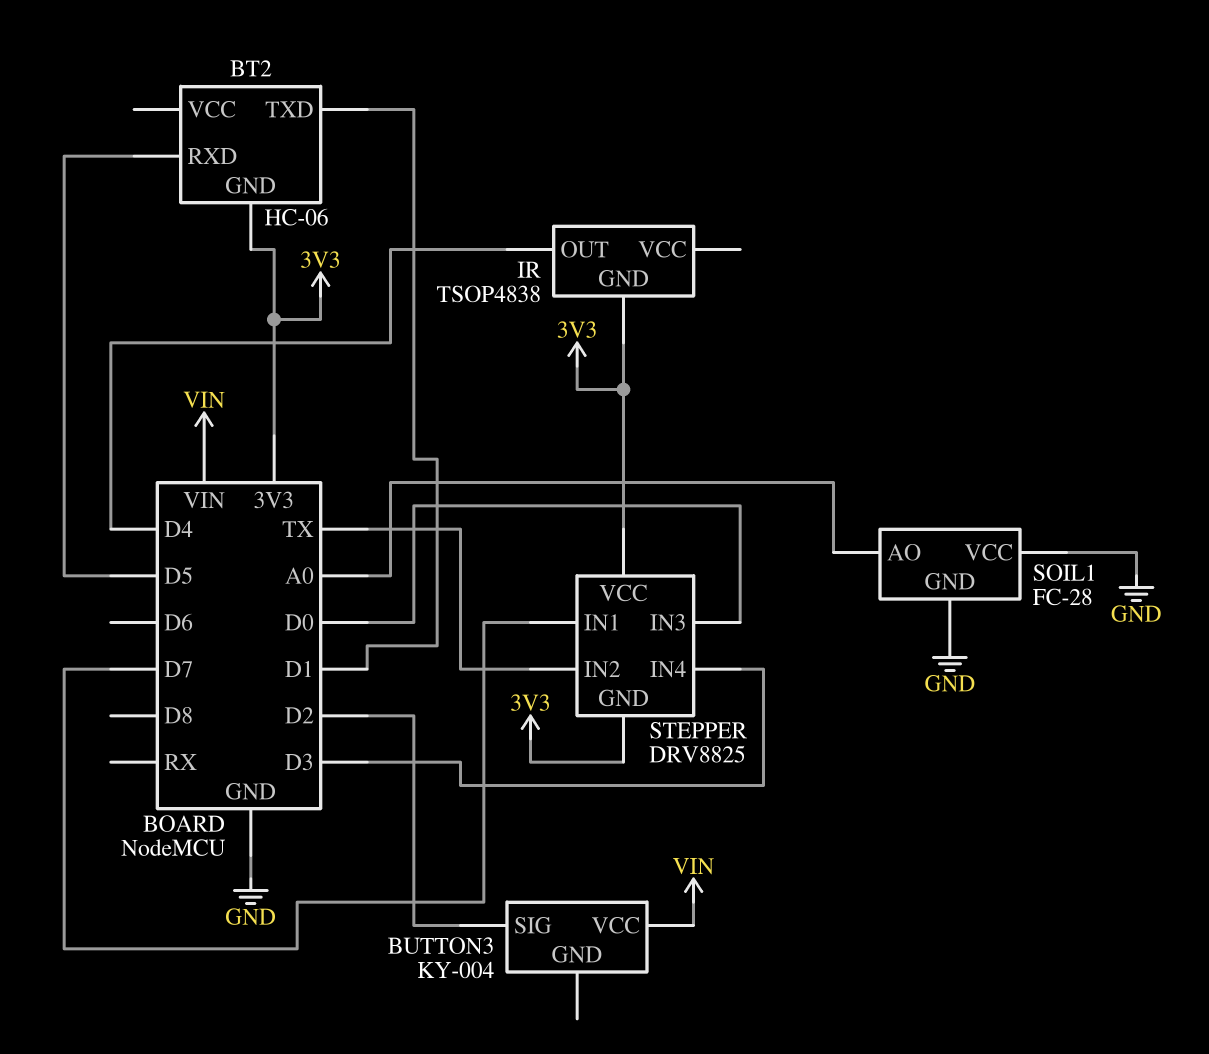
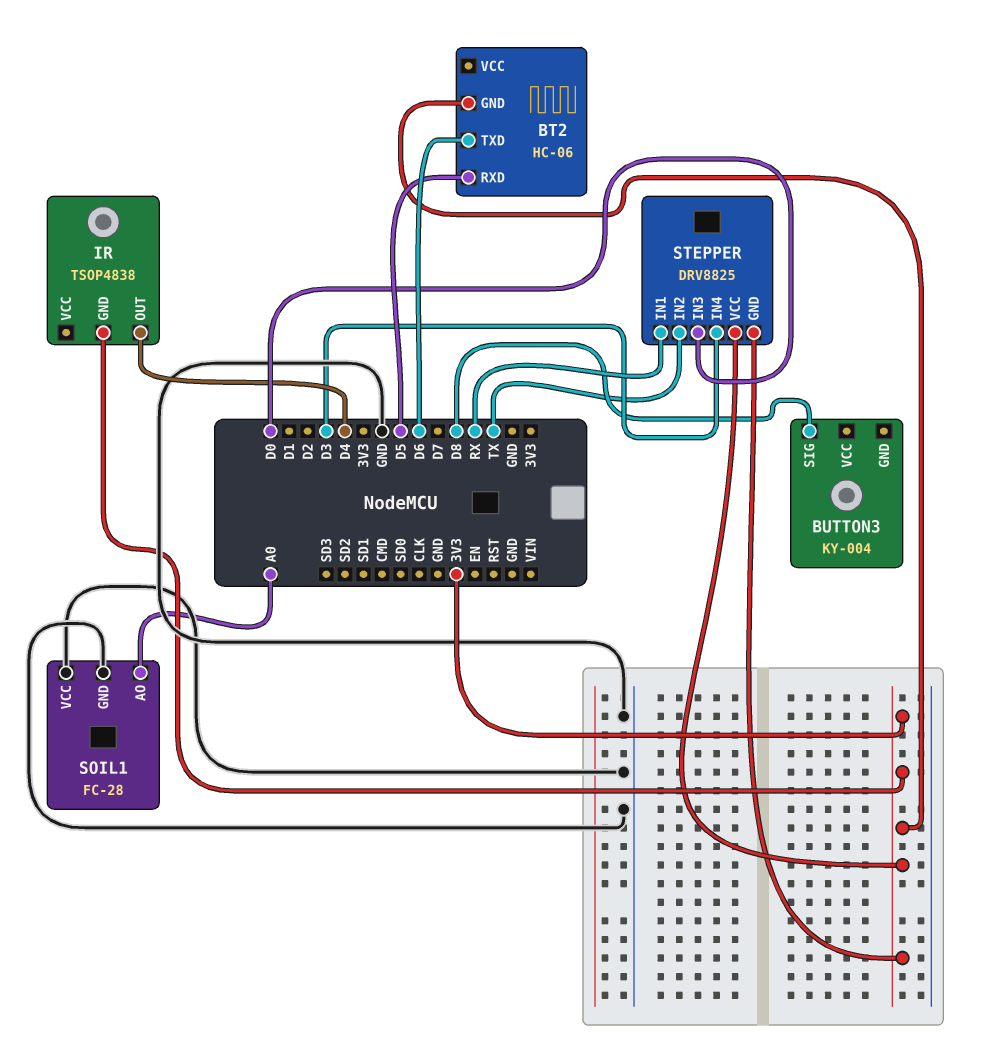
BT2 pin TXD: D1 -> D6
BUTTON3 pin SIG: D2 -> D8
BUTTON3 pin VCC: VIN -> none
STEPPER pin IN1: D7 -> RX

